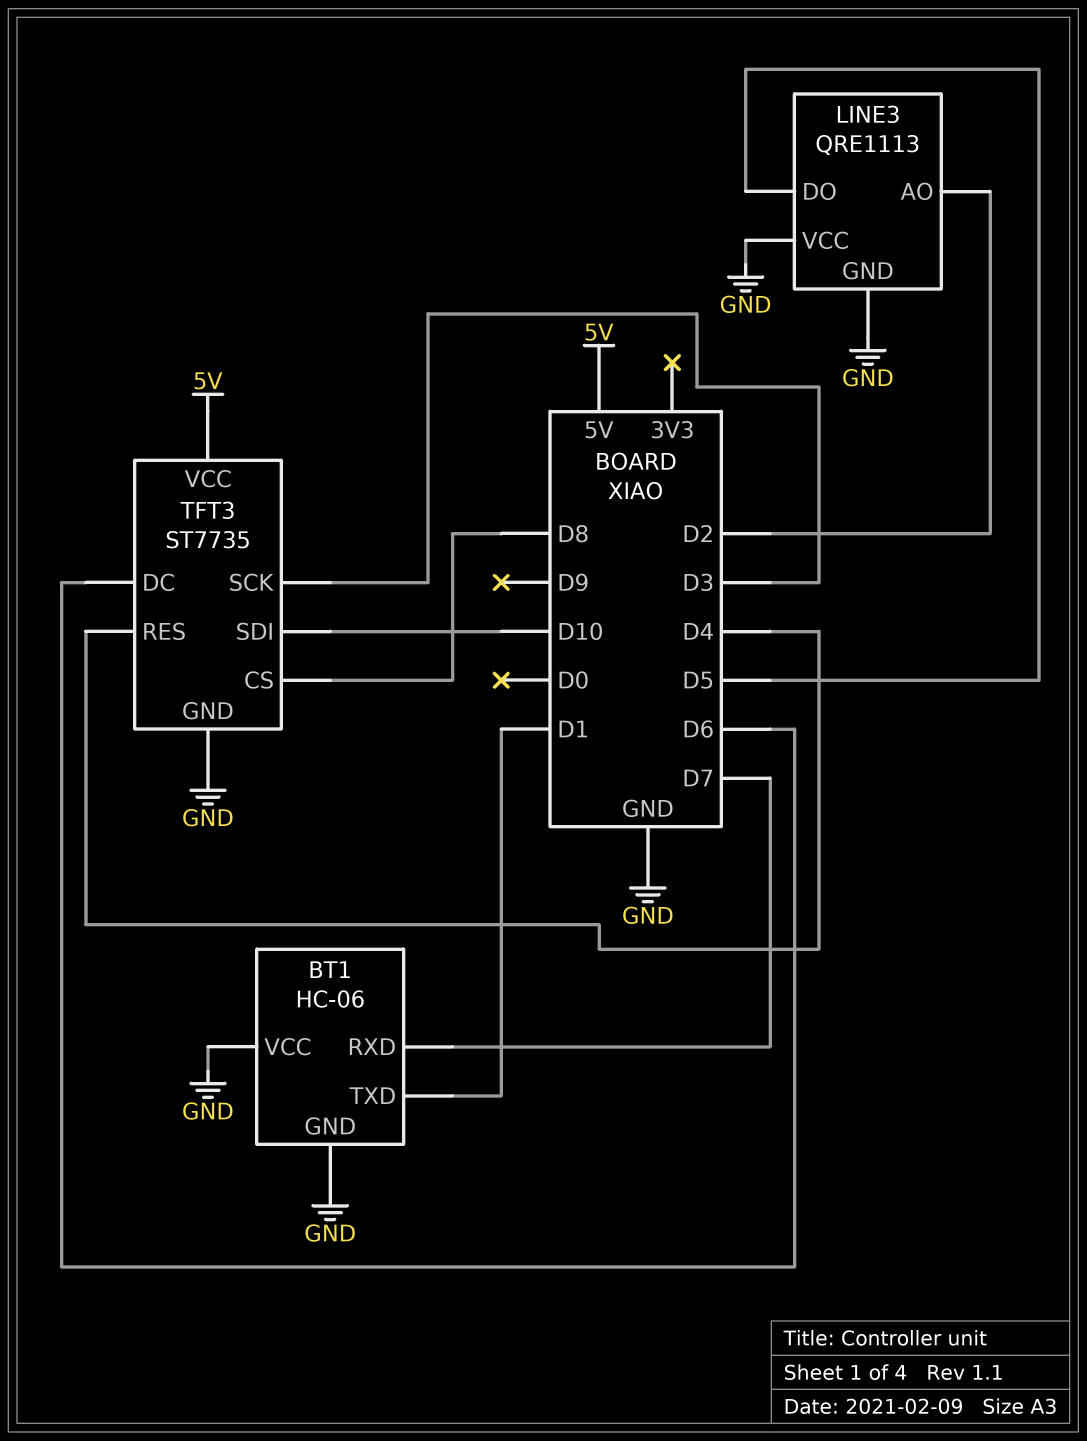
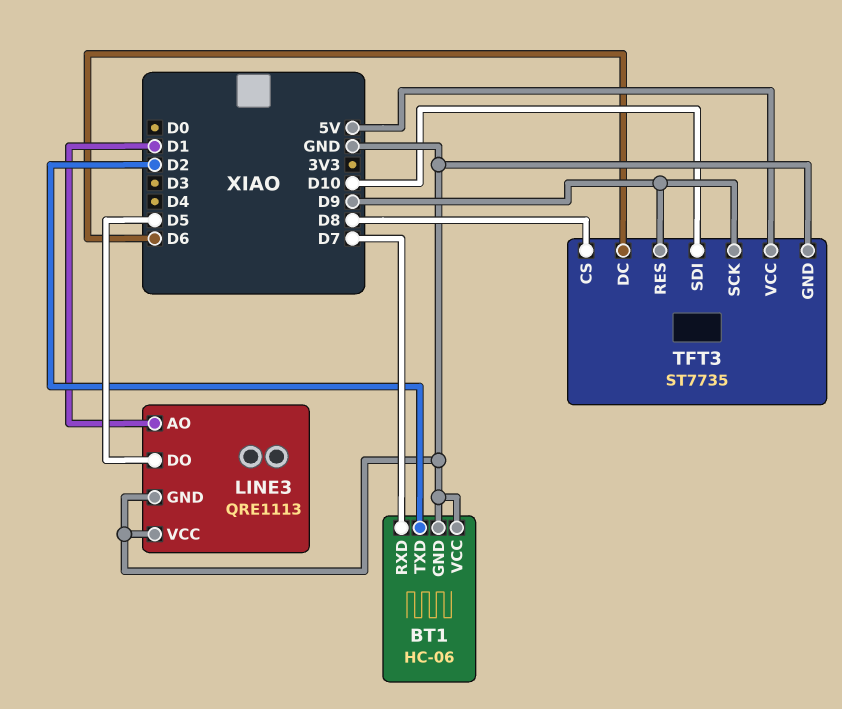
BT1 pin TXD: D1 -> D2
LINE3 pin AO: D2 -> D1
TFT3 pin RES: D4 -> D9
TFT3 pin SCK: D3 -> D9

